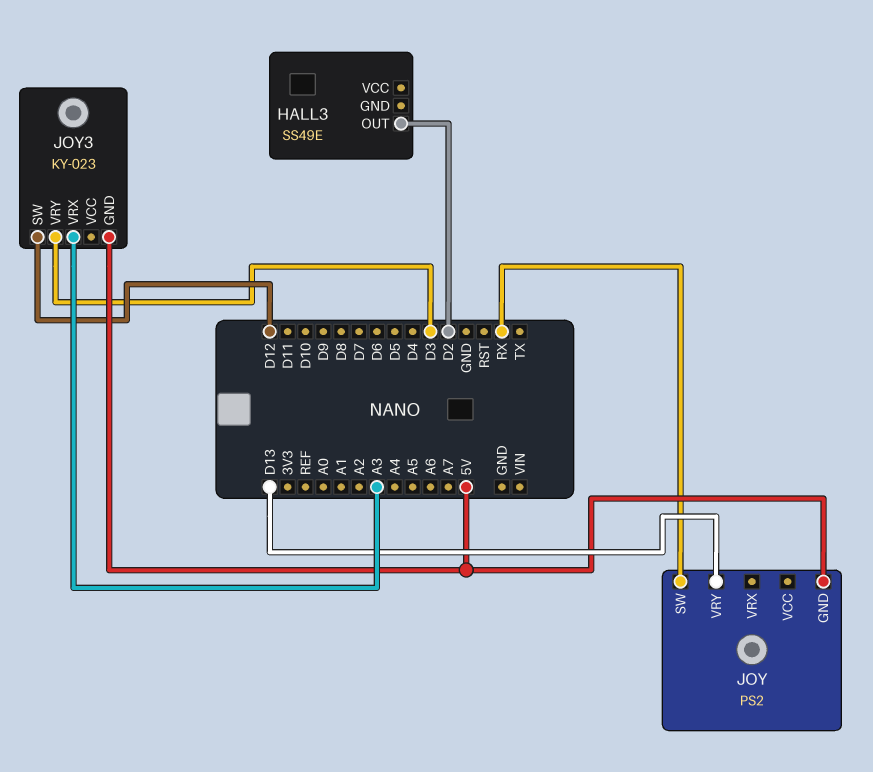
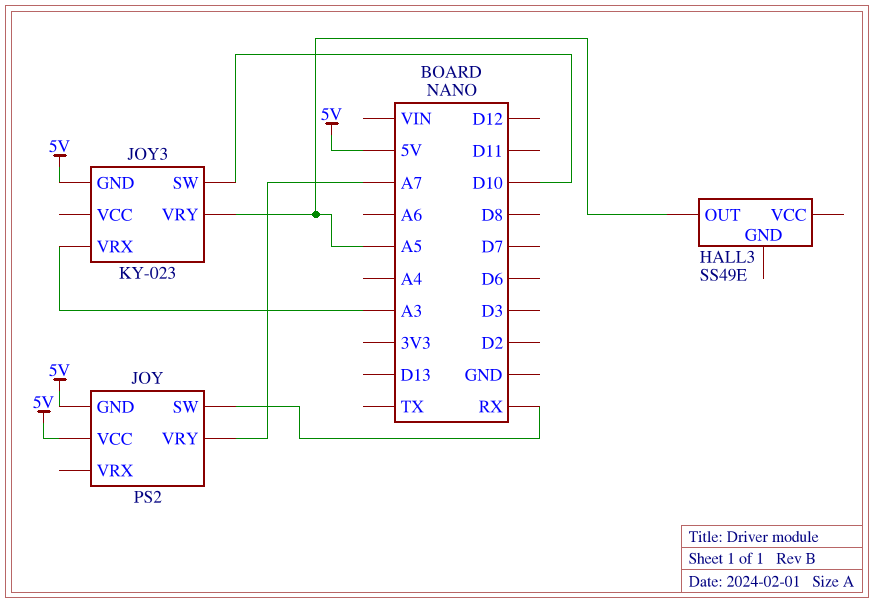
HALL3 pin OUT: D2 -> A5
JOY pin VCC: none -> 5V
JOY pin VRY: D13 -> A7
JOY3 pin SW: D12 -> D10
JOY3 pin VRY: D3 -> A5

